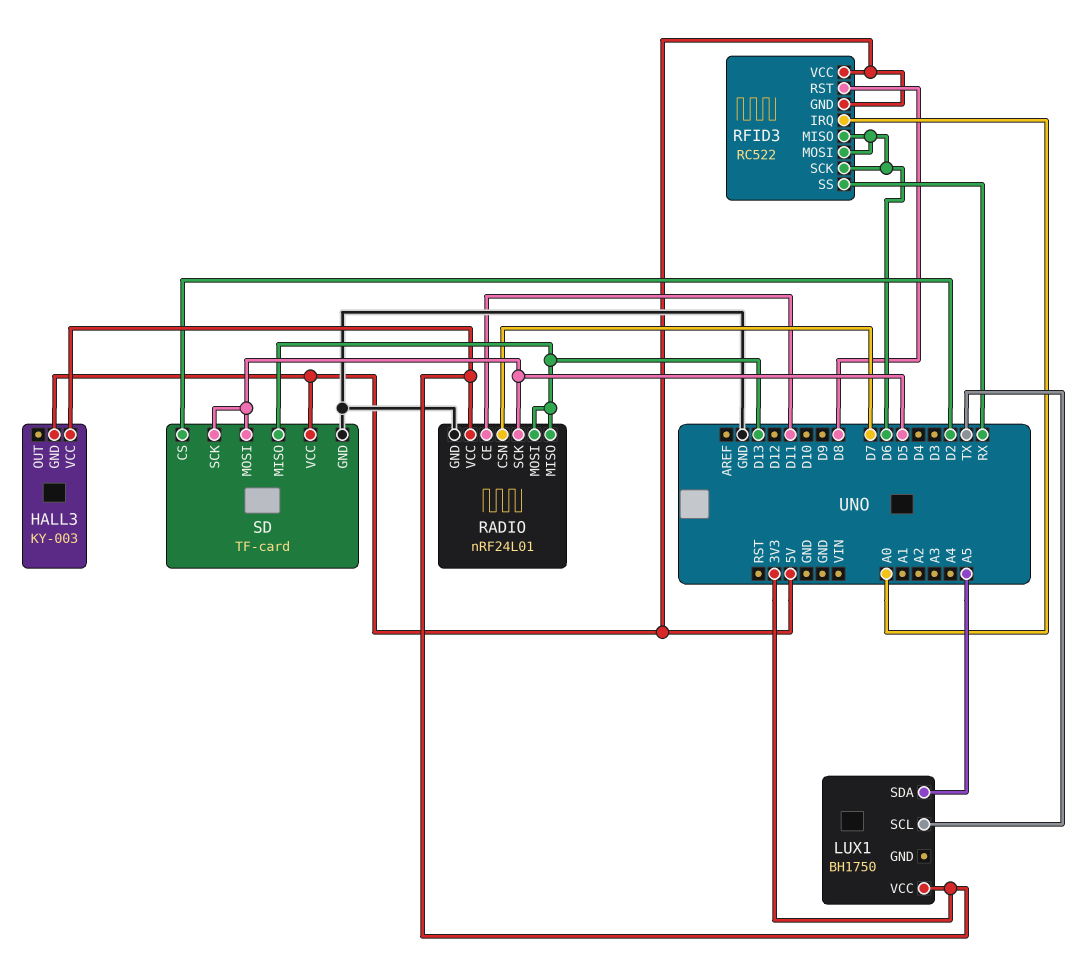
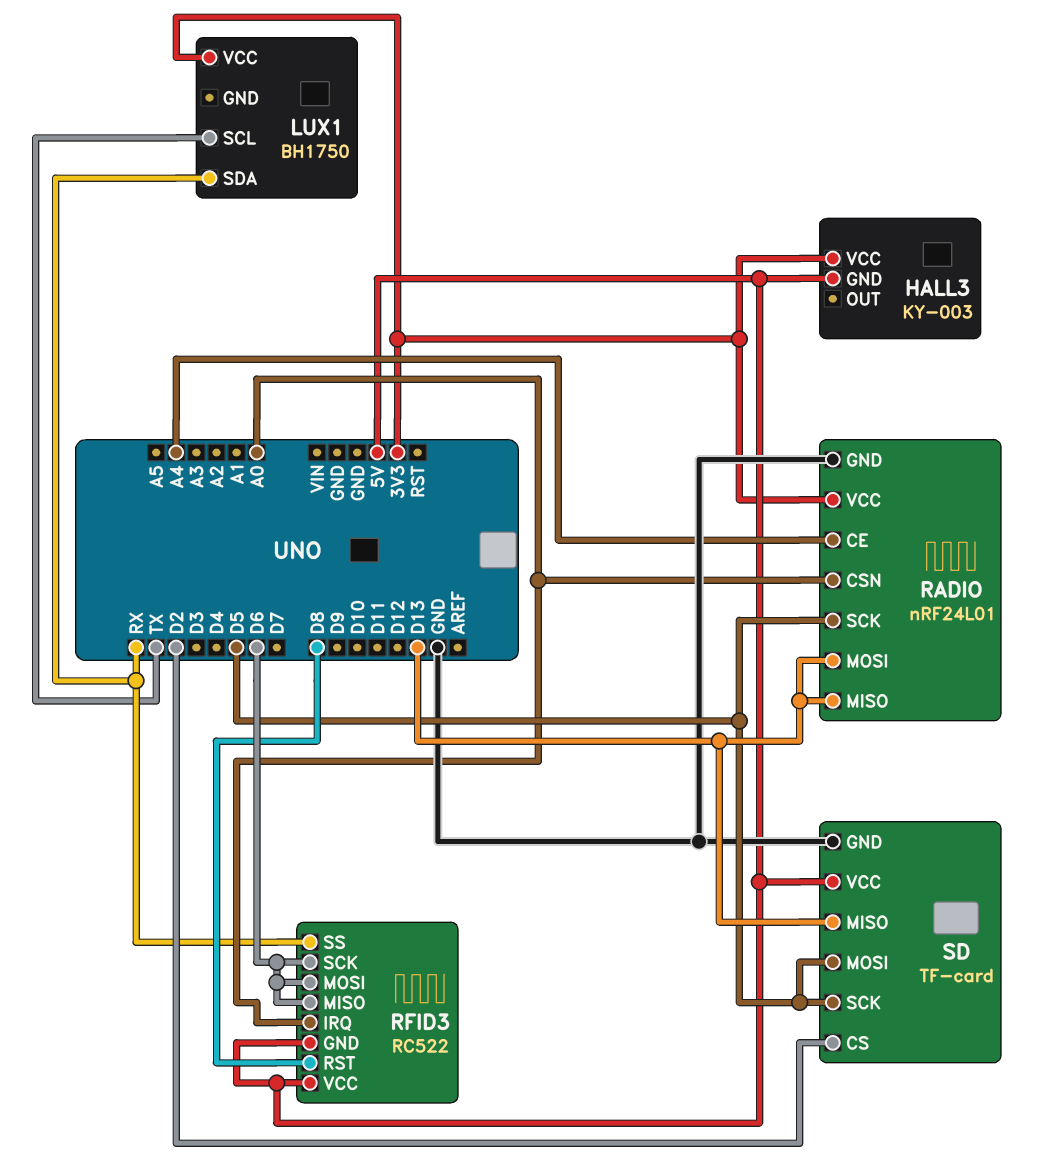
LUX1 pin SDA: A5 -> RX
RADIO pin CE: D11 -> A4
RADIO pin CSN: D7 -> A0

